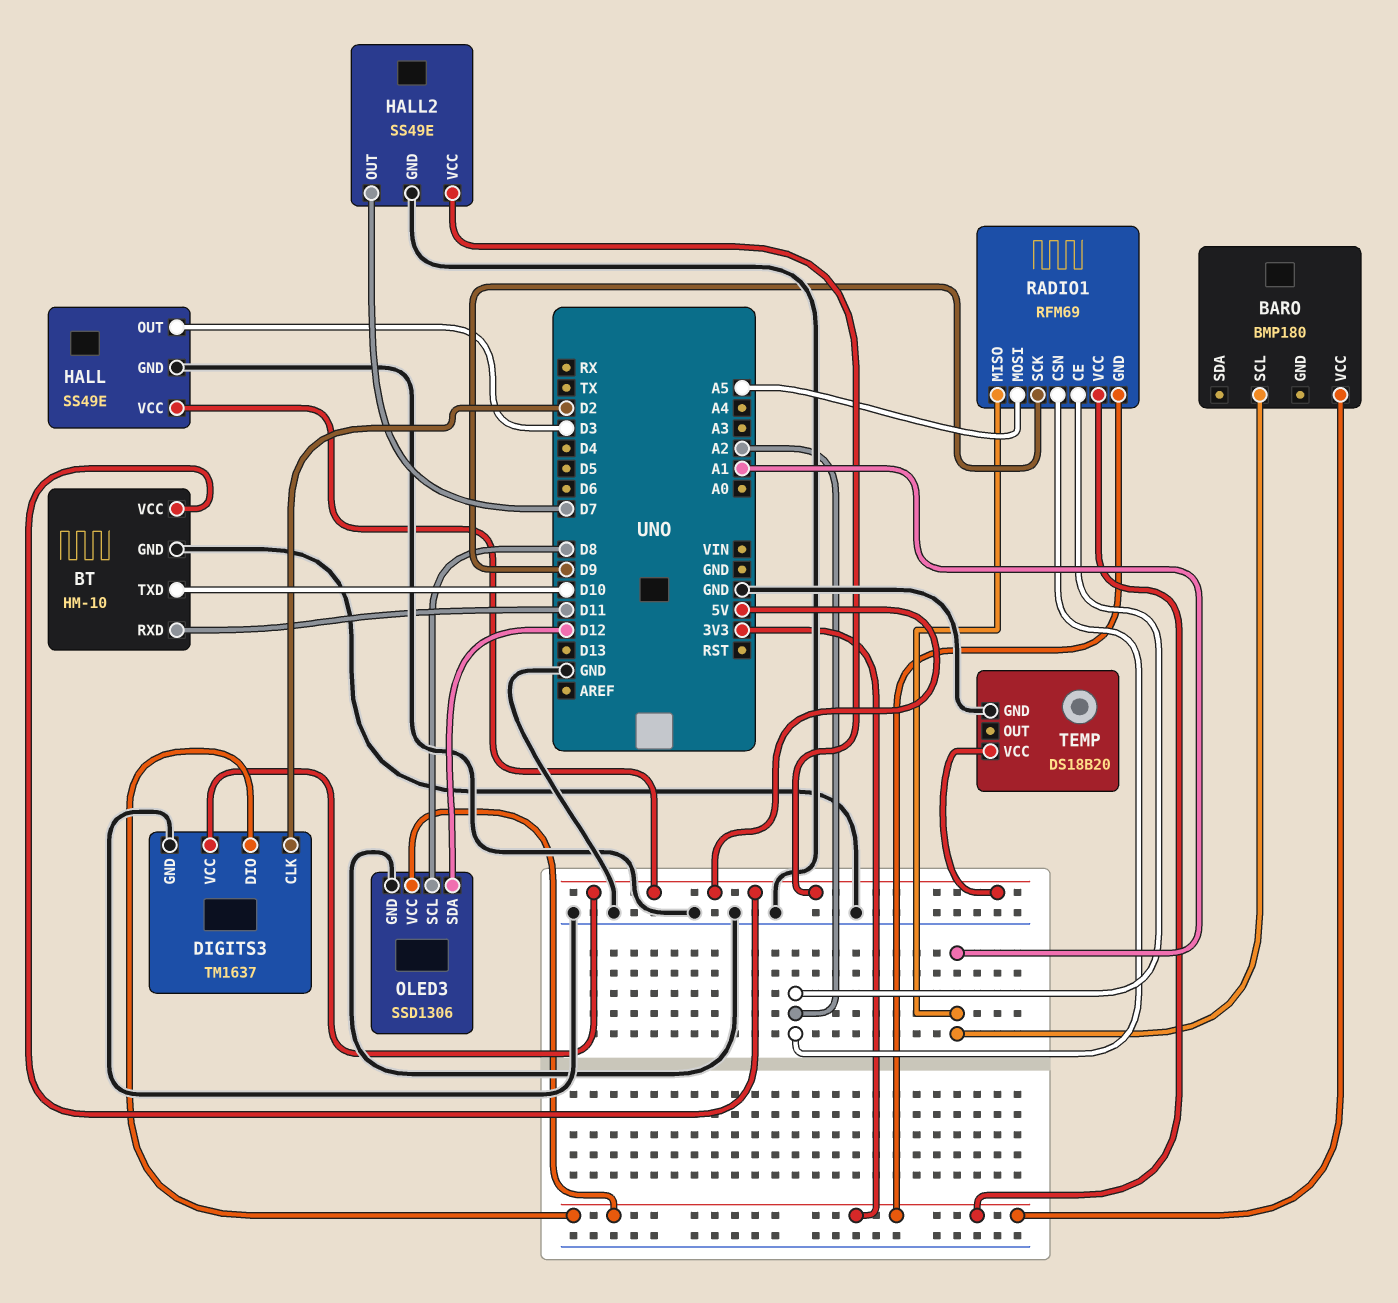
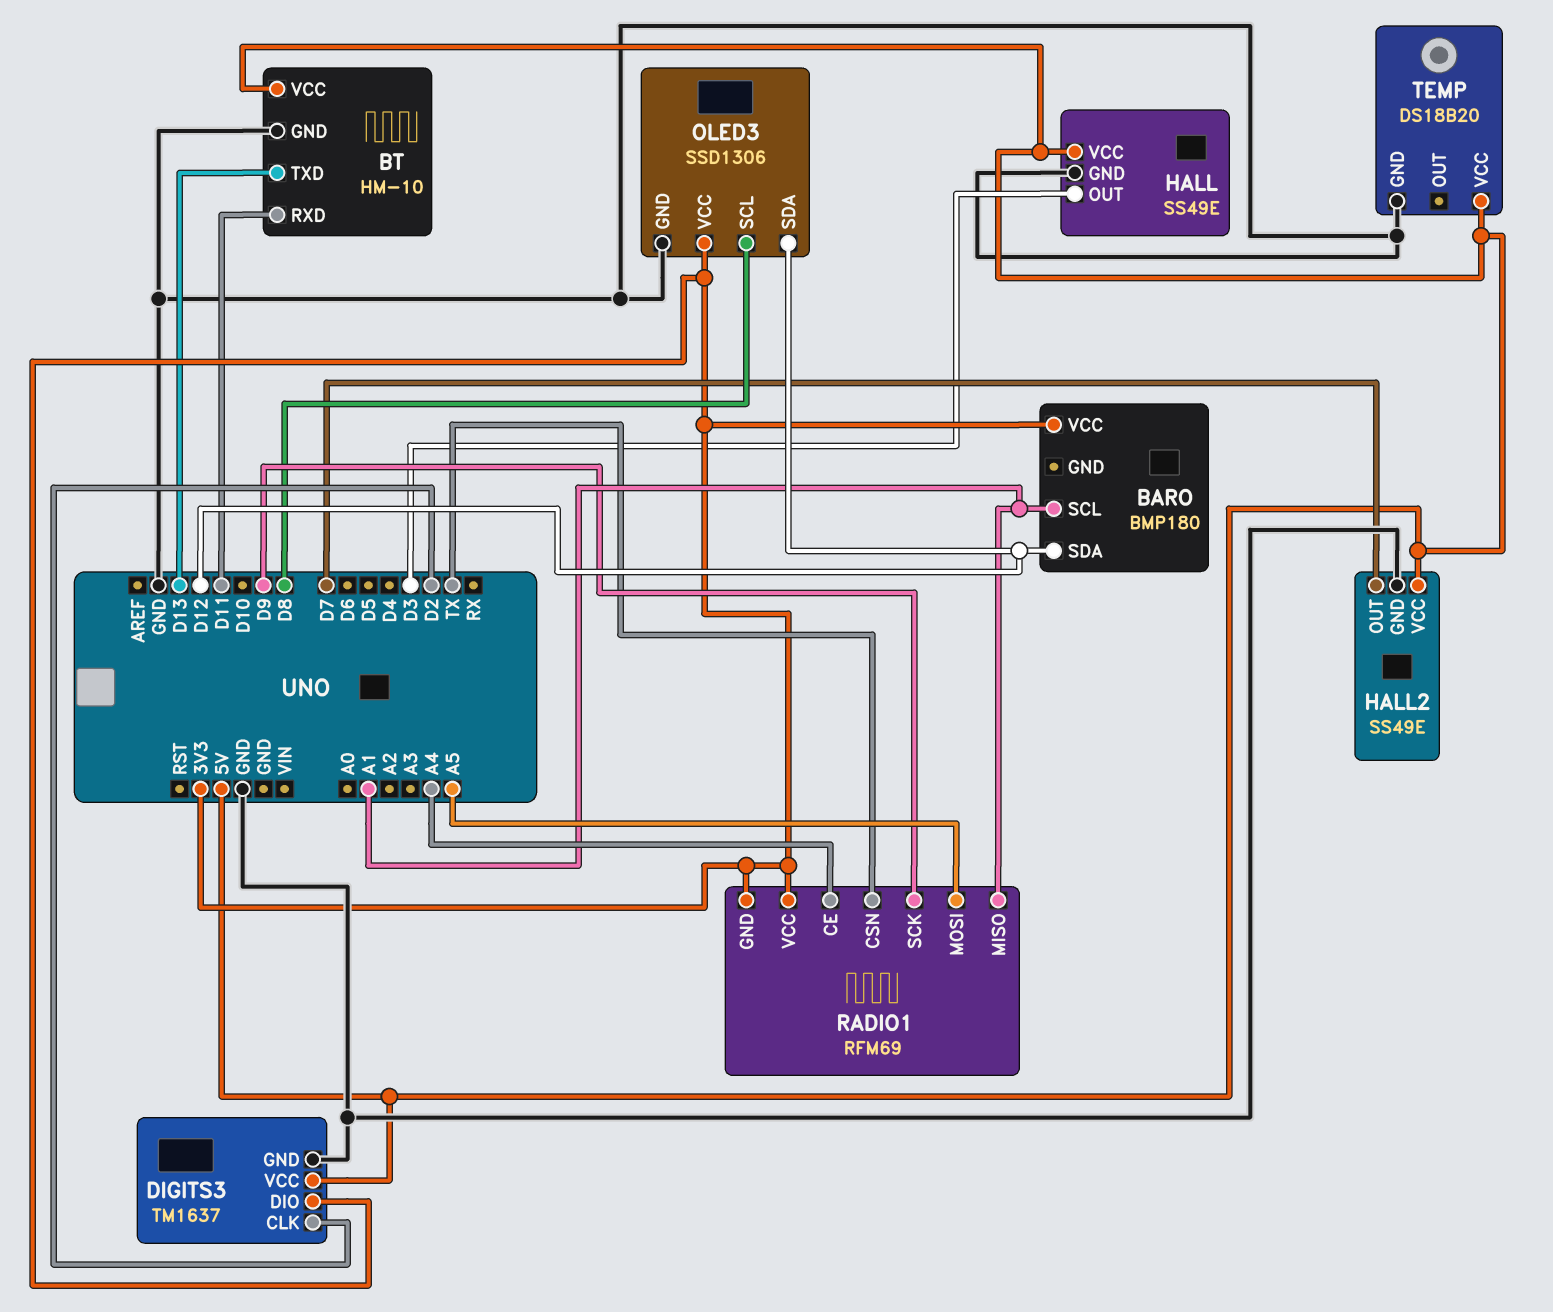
BARO pin SDA: none -> D12
BT pin TXD: D10 -> D13
RADIO1 pin CE: A2 -> A4
RADIO1 pin CSN: A2 -> TX

